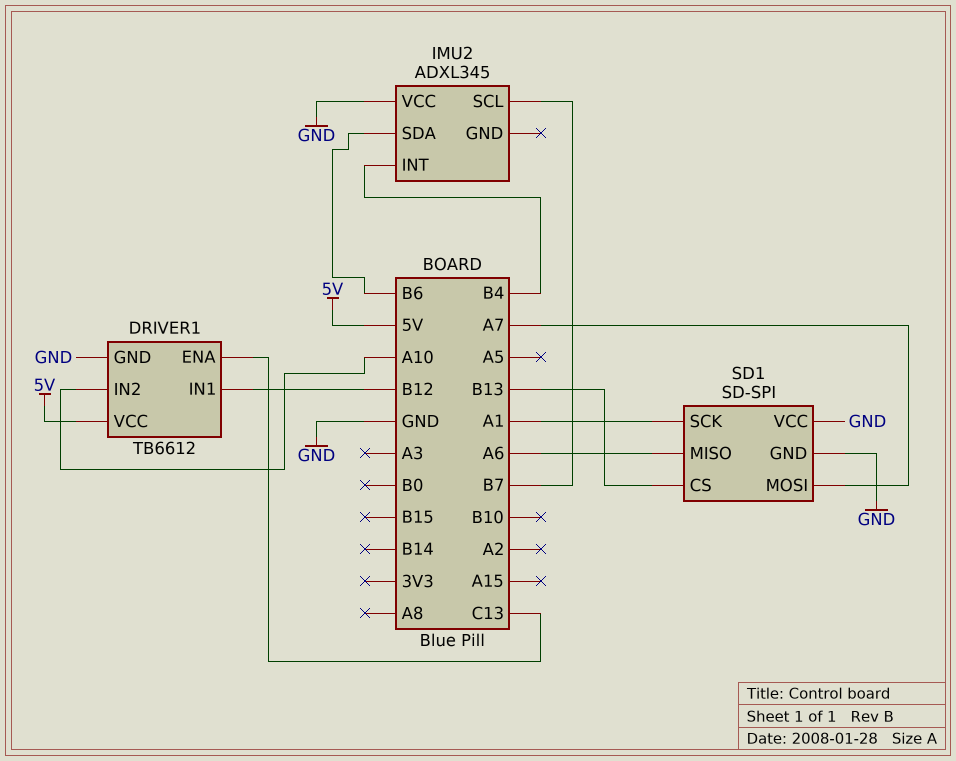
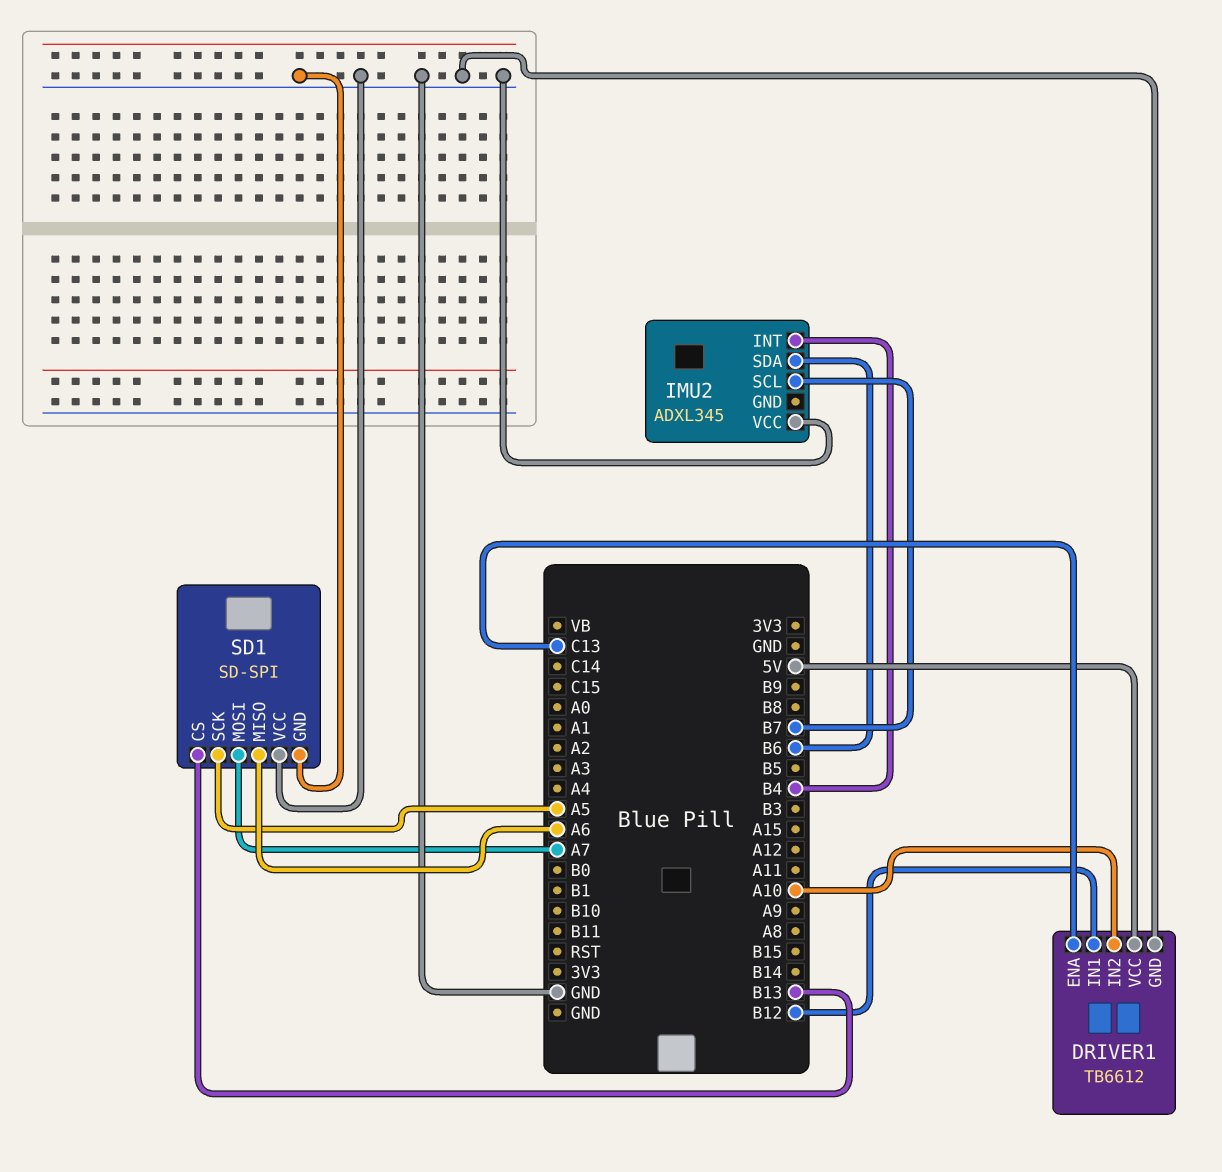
SD1 pin SCK: A1 -> A5

